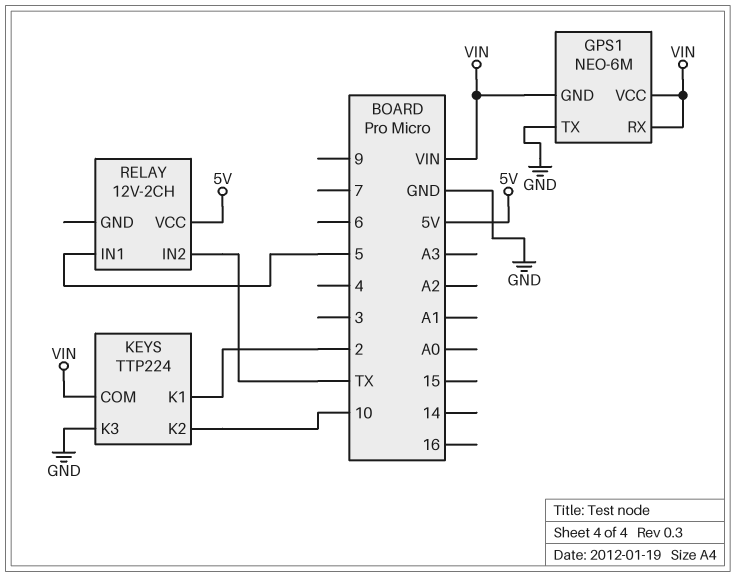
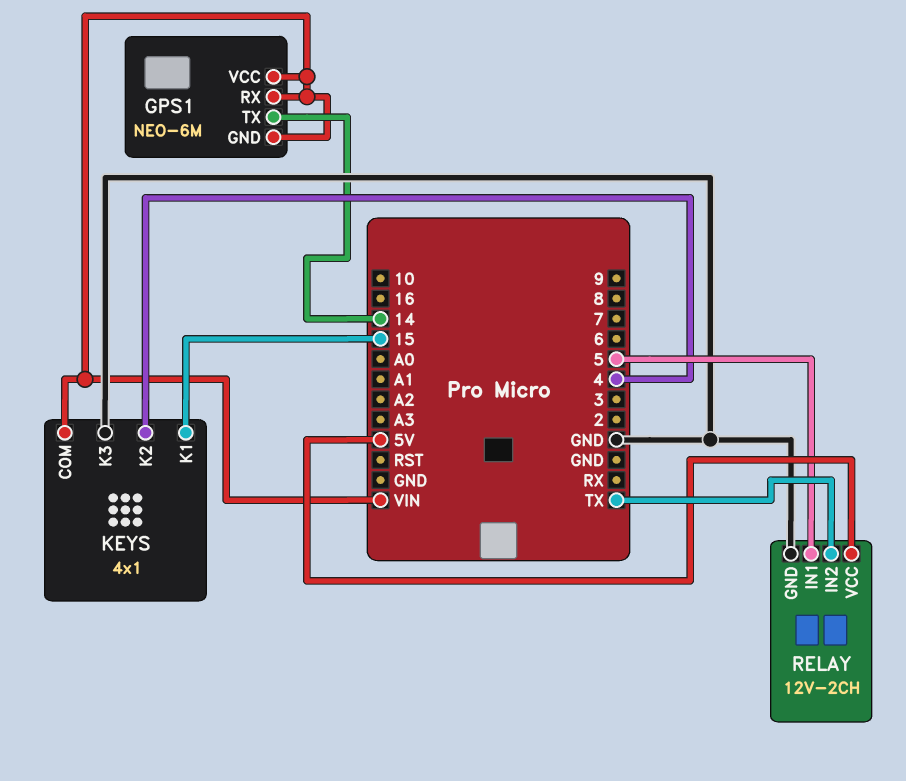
GPS1 pin TX: GND -> 14
KEYS: TTP224 -> 4x1
KEYS pin K1: 2 -> 15
KEYS pin K2: 10 -> 4
RELAY pin GND: none -> GND

